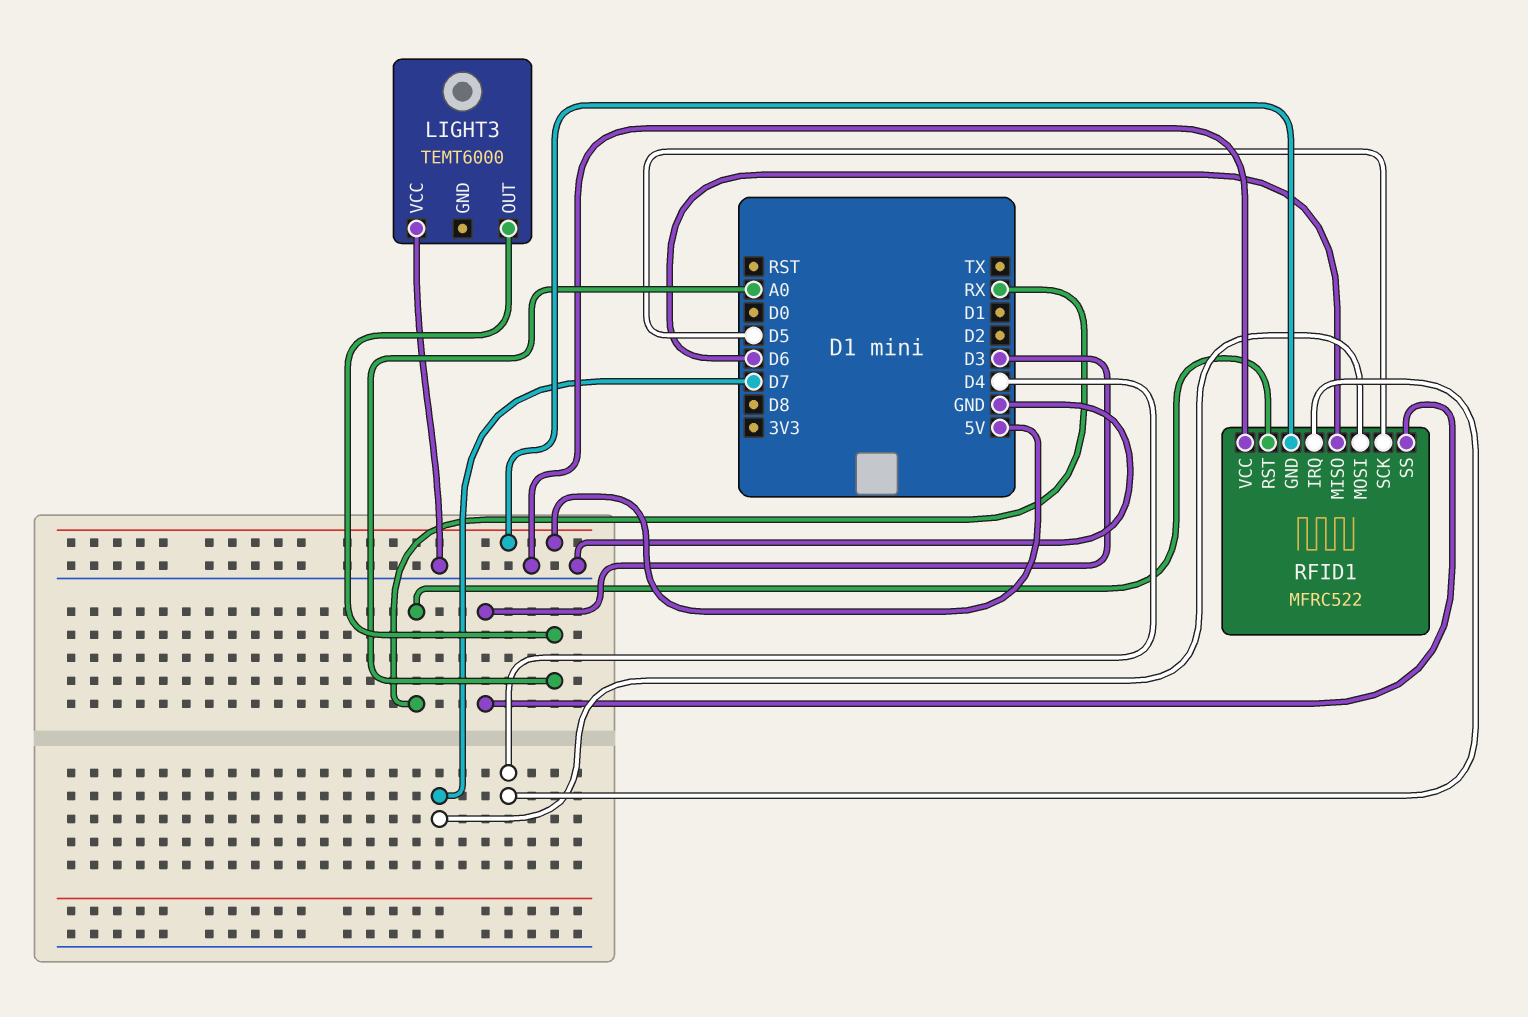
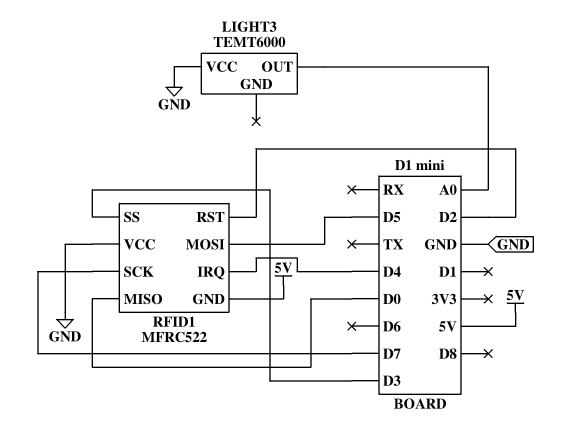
RFID1 pin MISO: D6 -> D0
RFID1 pin MOSI: D7 -> D5
RFID1 pin RST: RX -> D2
RFID1 pin SCK: D5 -> D7

